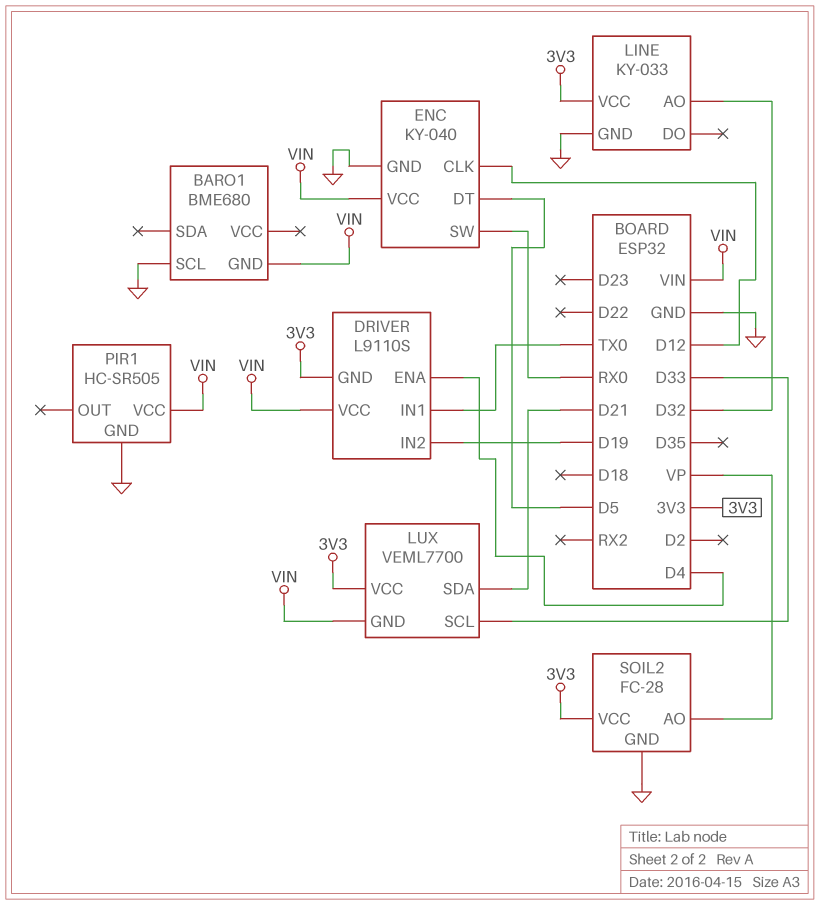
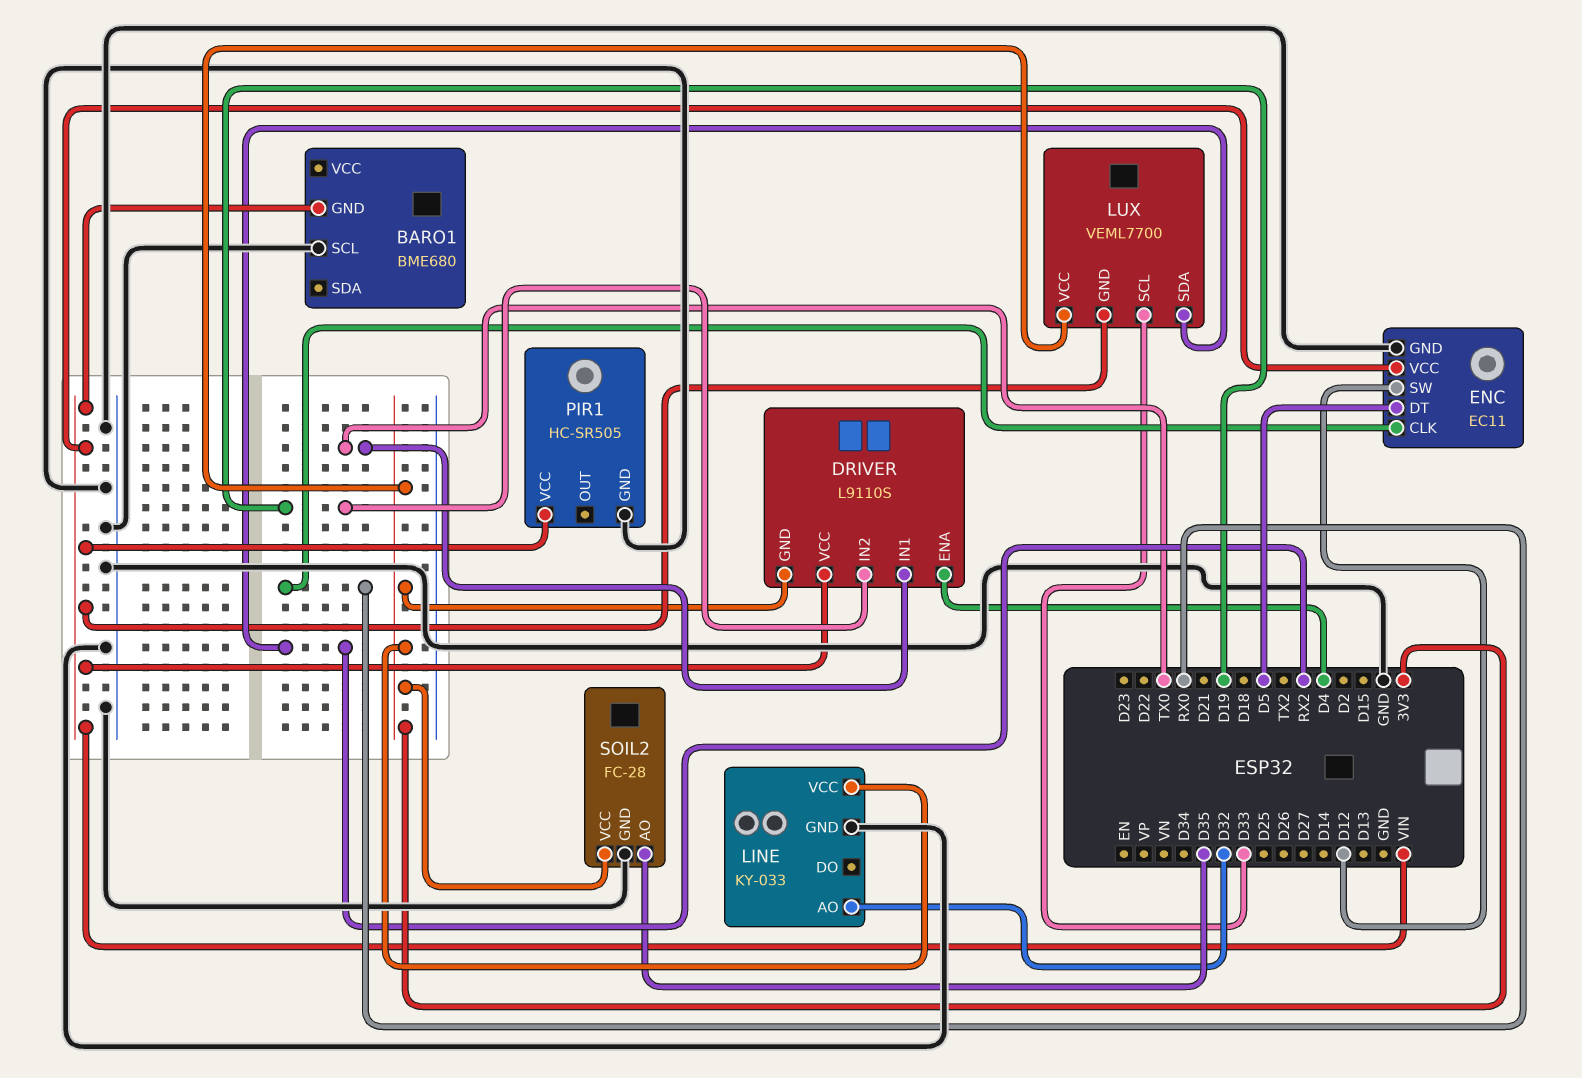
ENC: KY-040 -> EC11
ENC pin CLK: D12 -> RX0
ENC pin SW: RX0 -> D12
LUX pin SDA: D21 -> RX2
SOIL2 pin AO: VP -> D35

